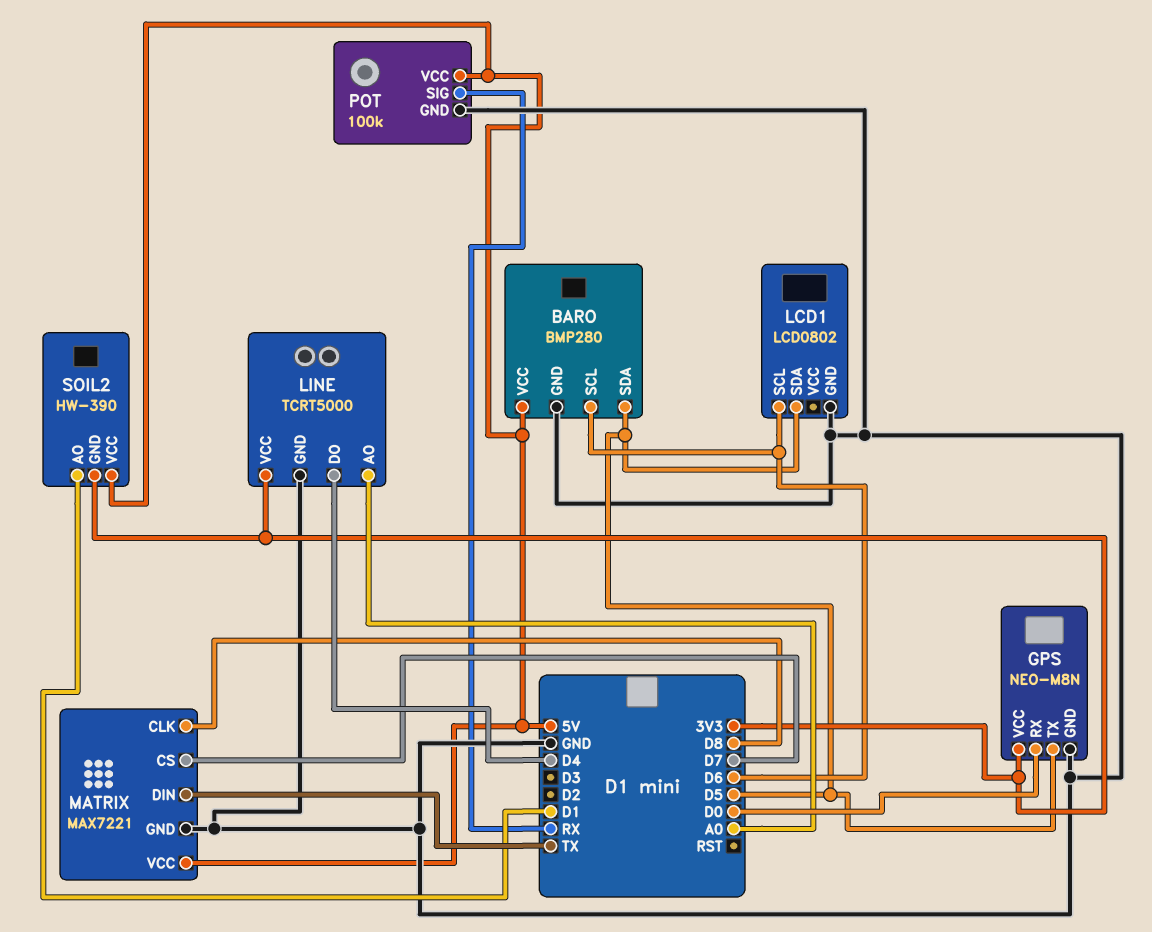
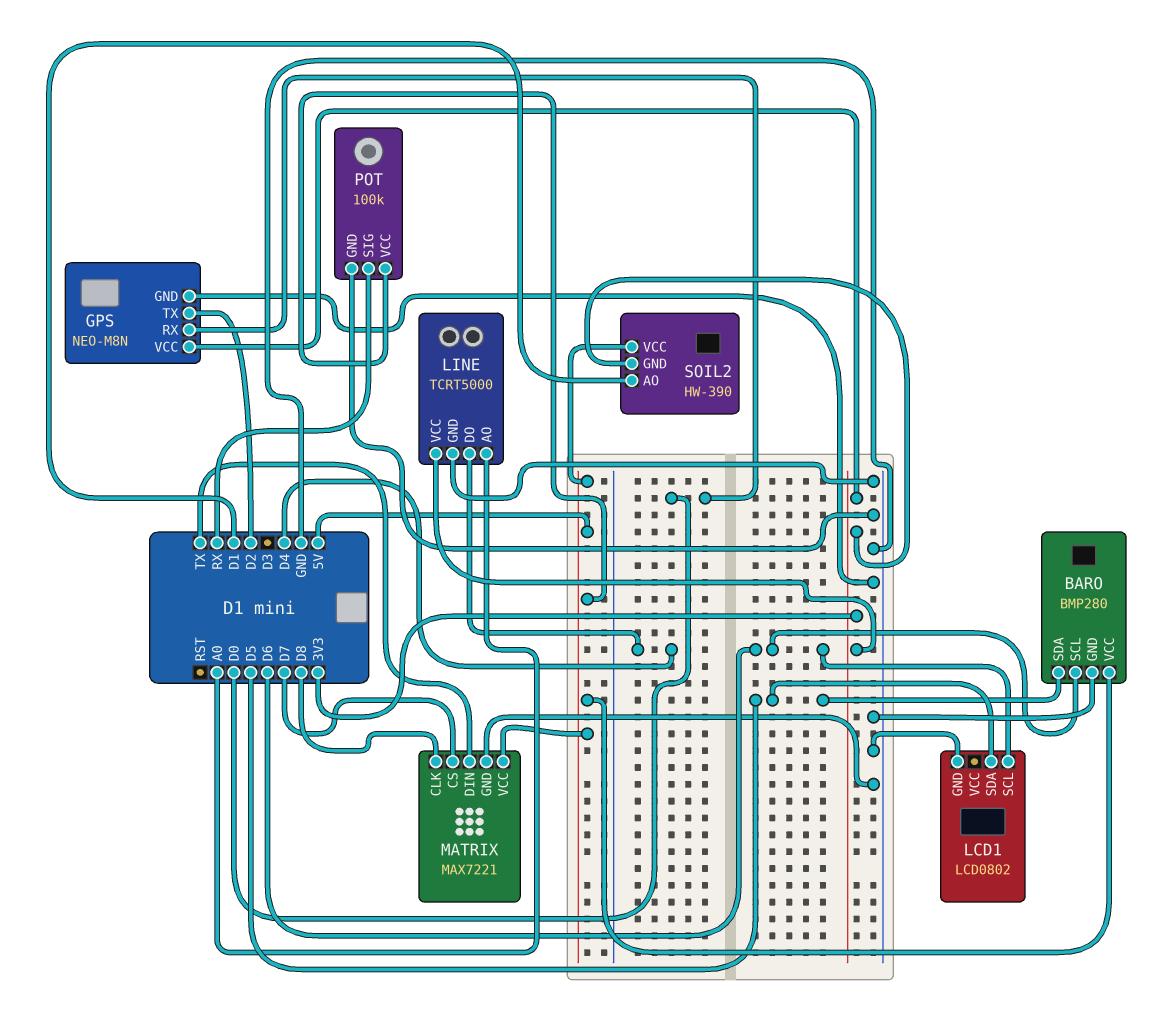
GPS pin TX: D5 -> D2

